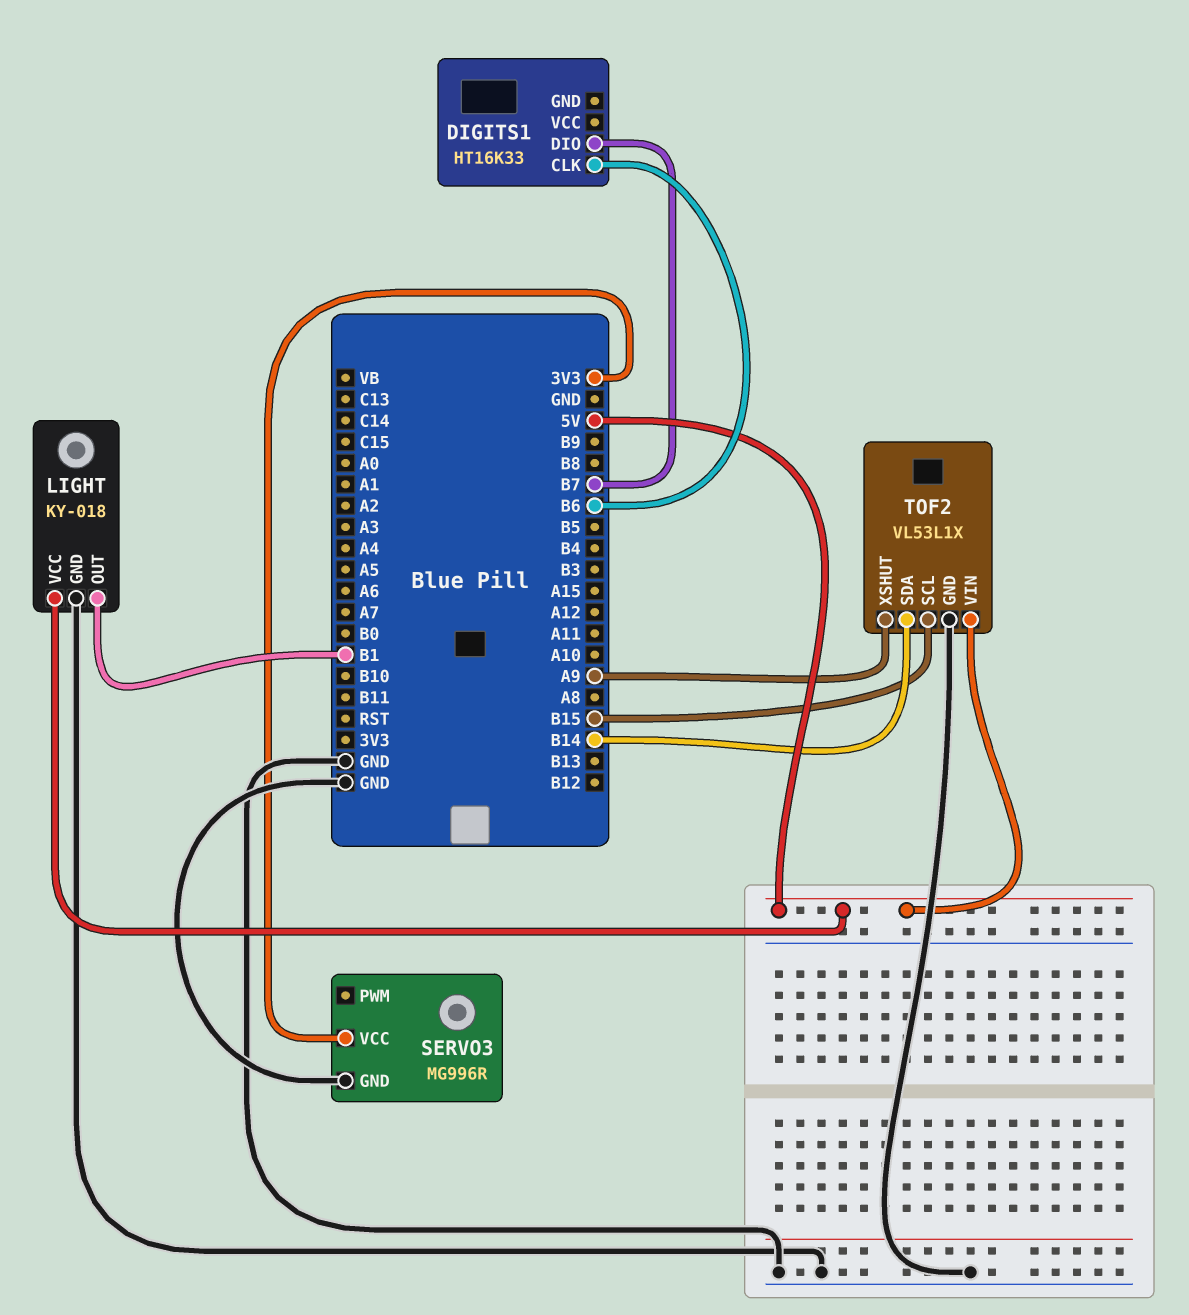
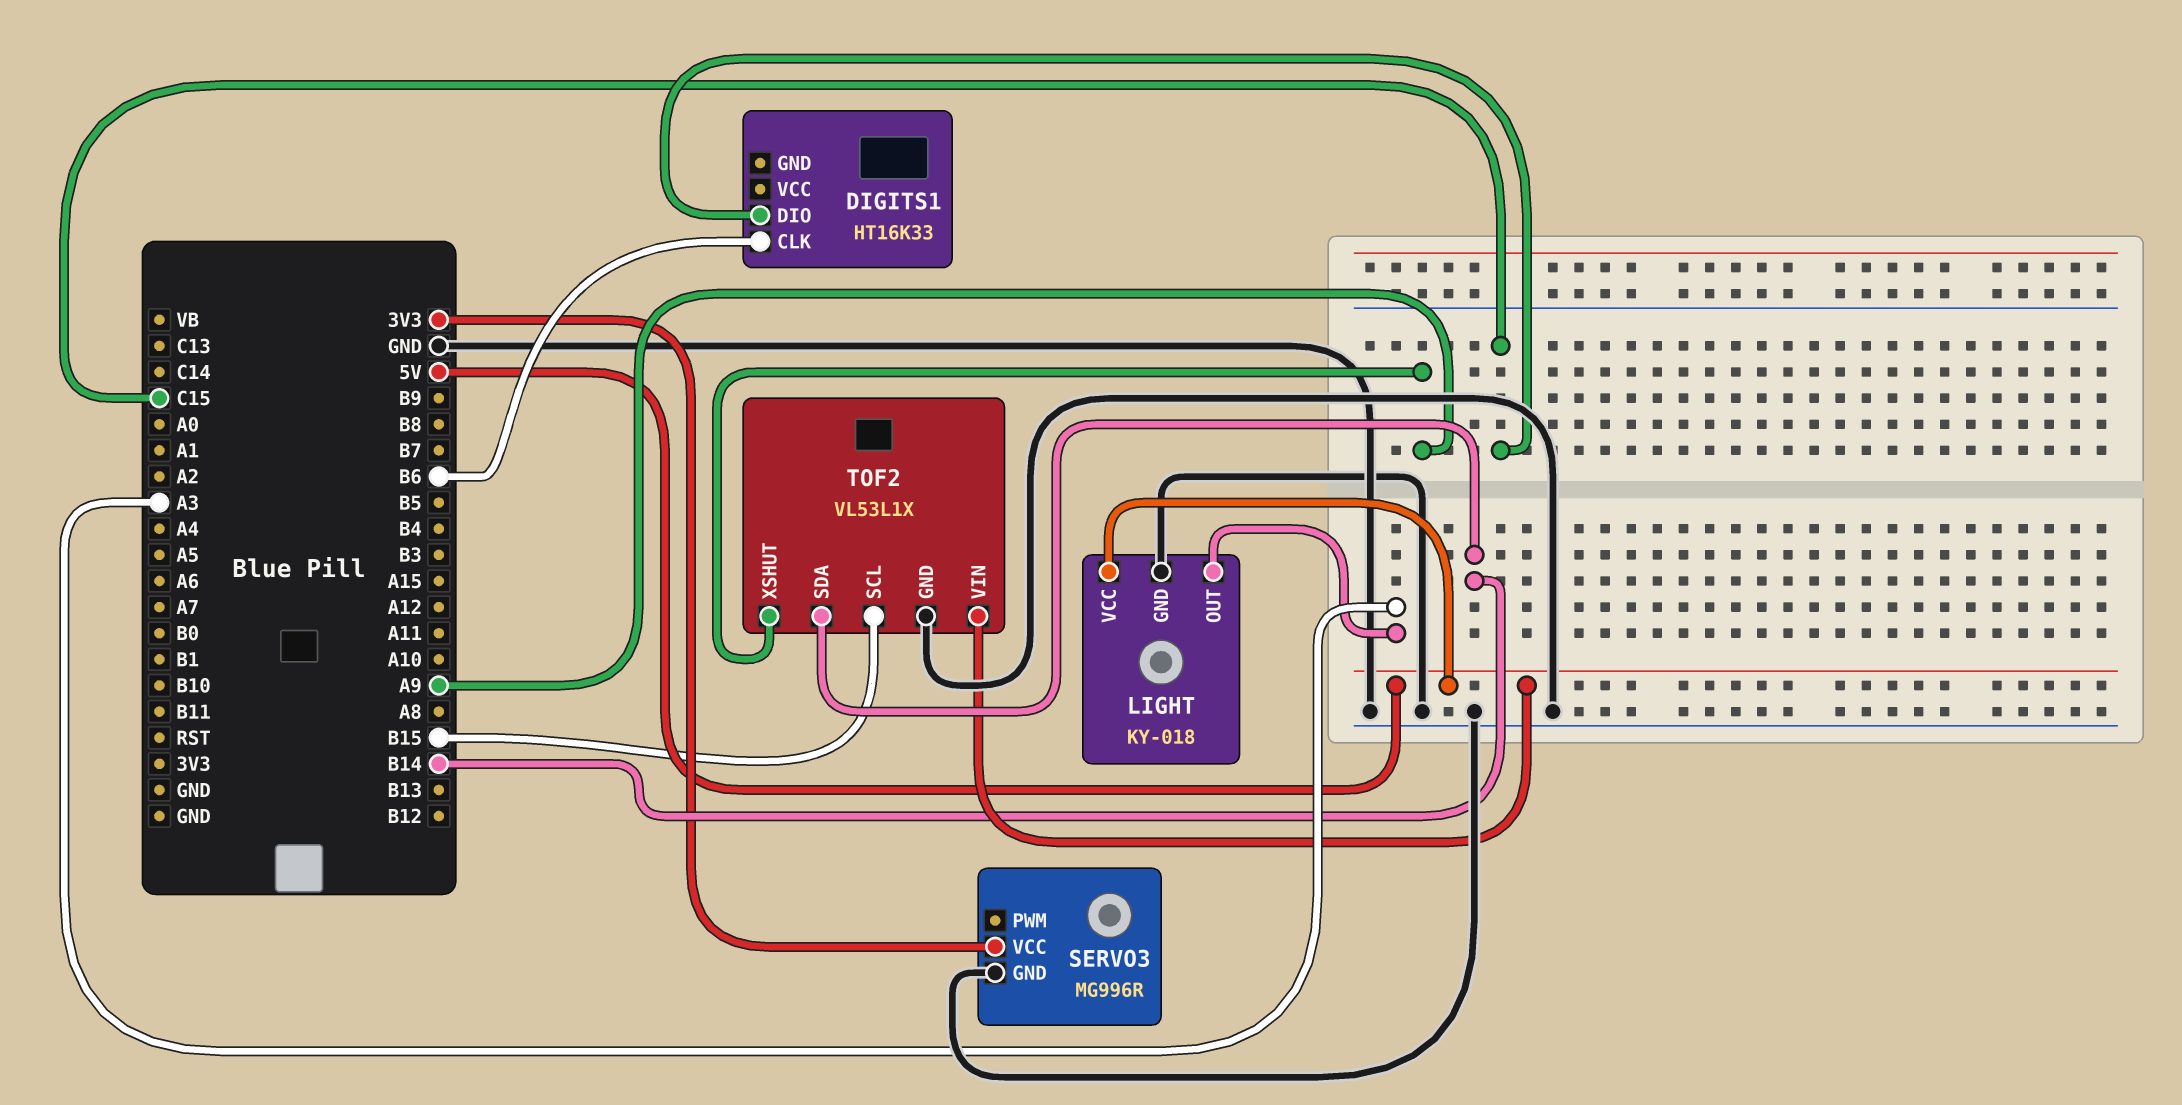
DIGITS1 pin DIO: B7 -> C15
LIGHT pin OUT: B1 -> A3

